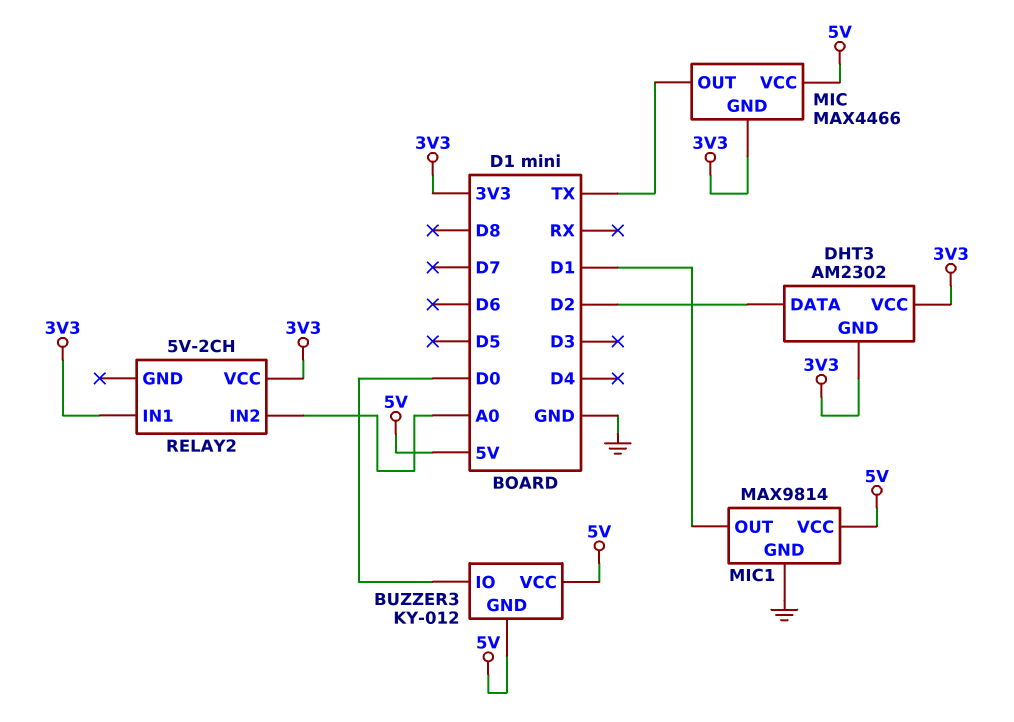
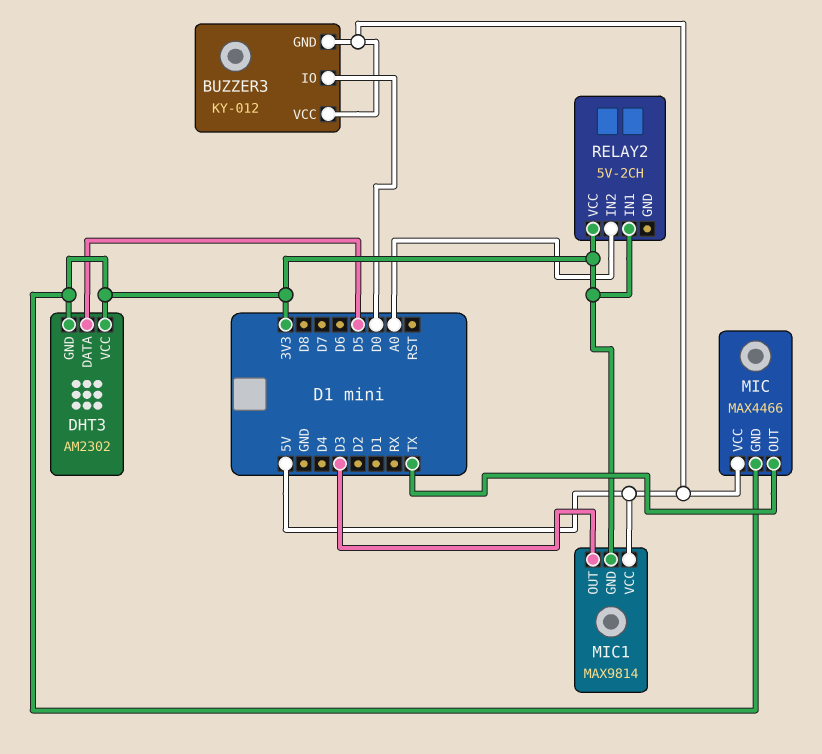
DHT3 pin DATA: D2 -> D5
MIC1 pin GND: GND -> 3V3
MIC1 pin OUT: D1 -> D3

